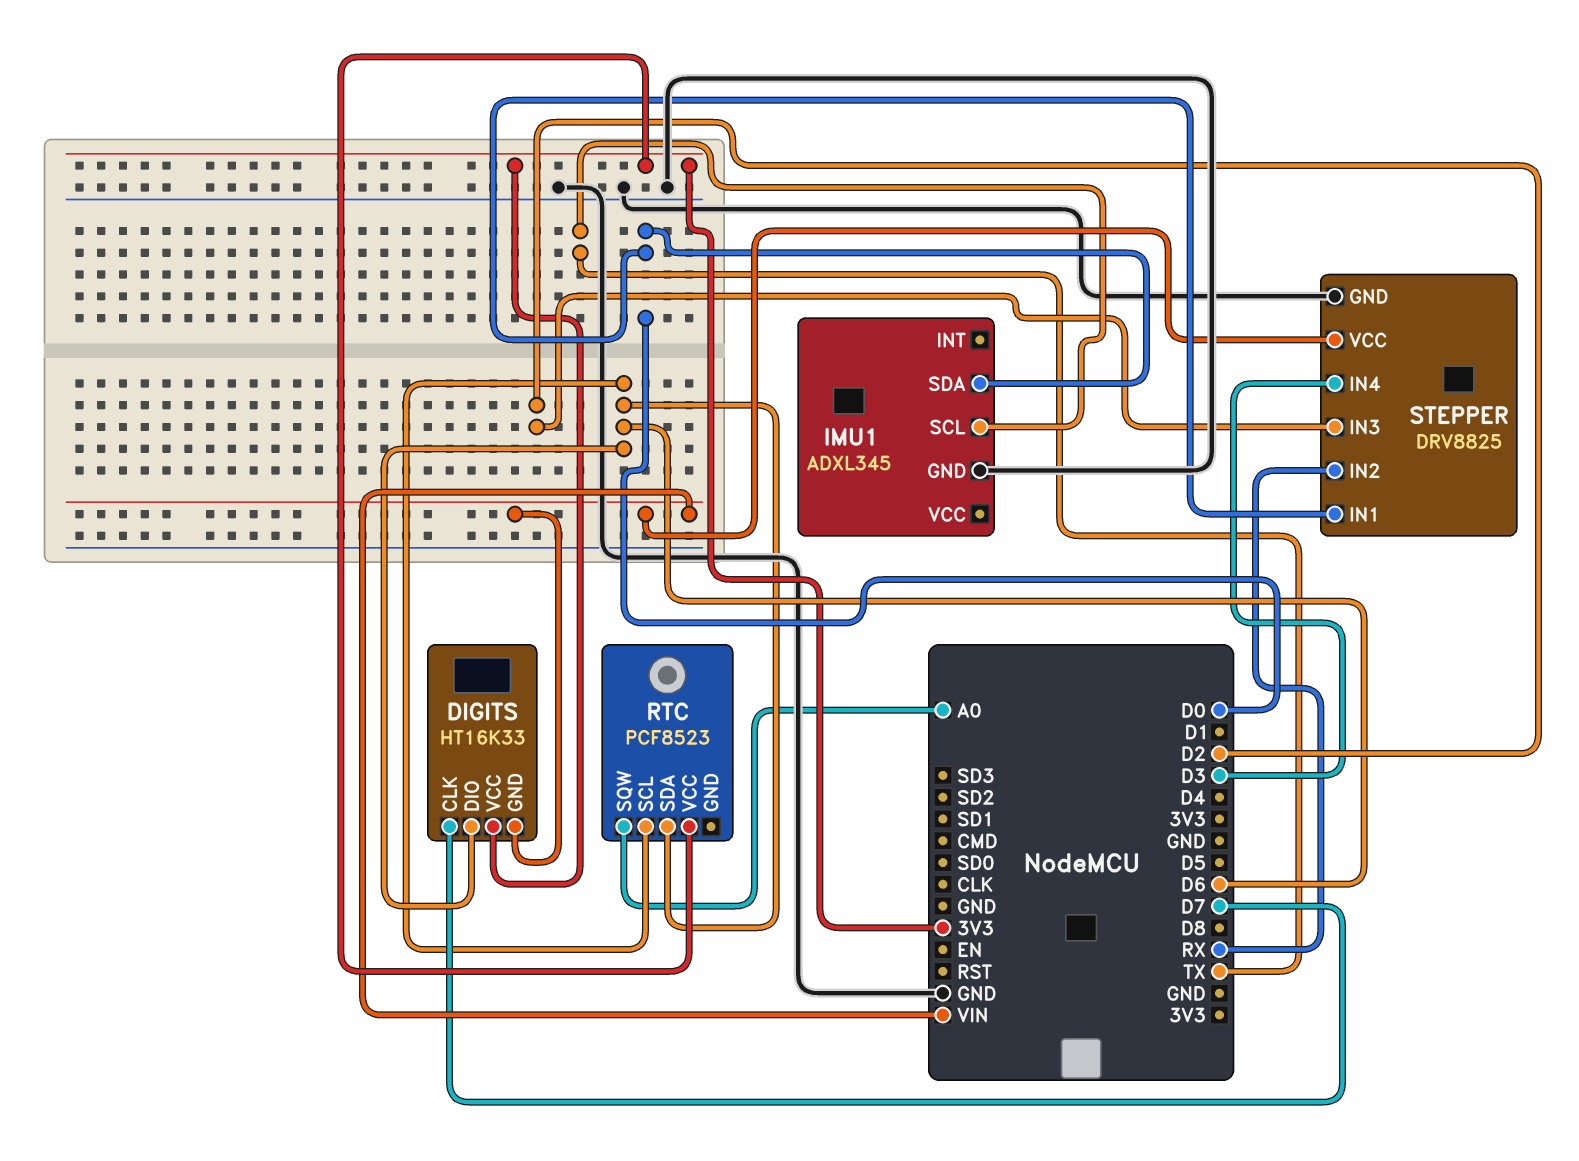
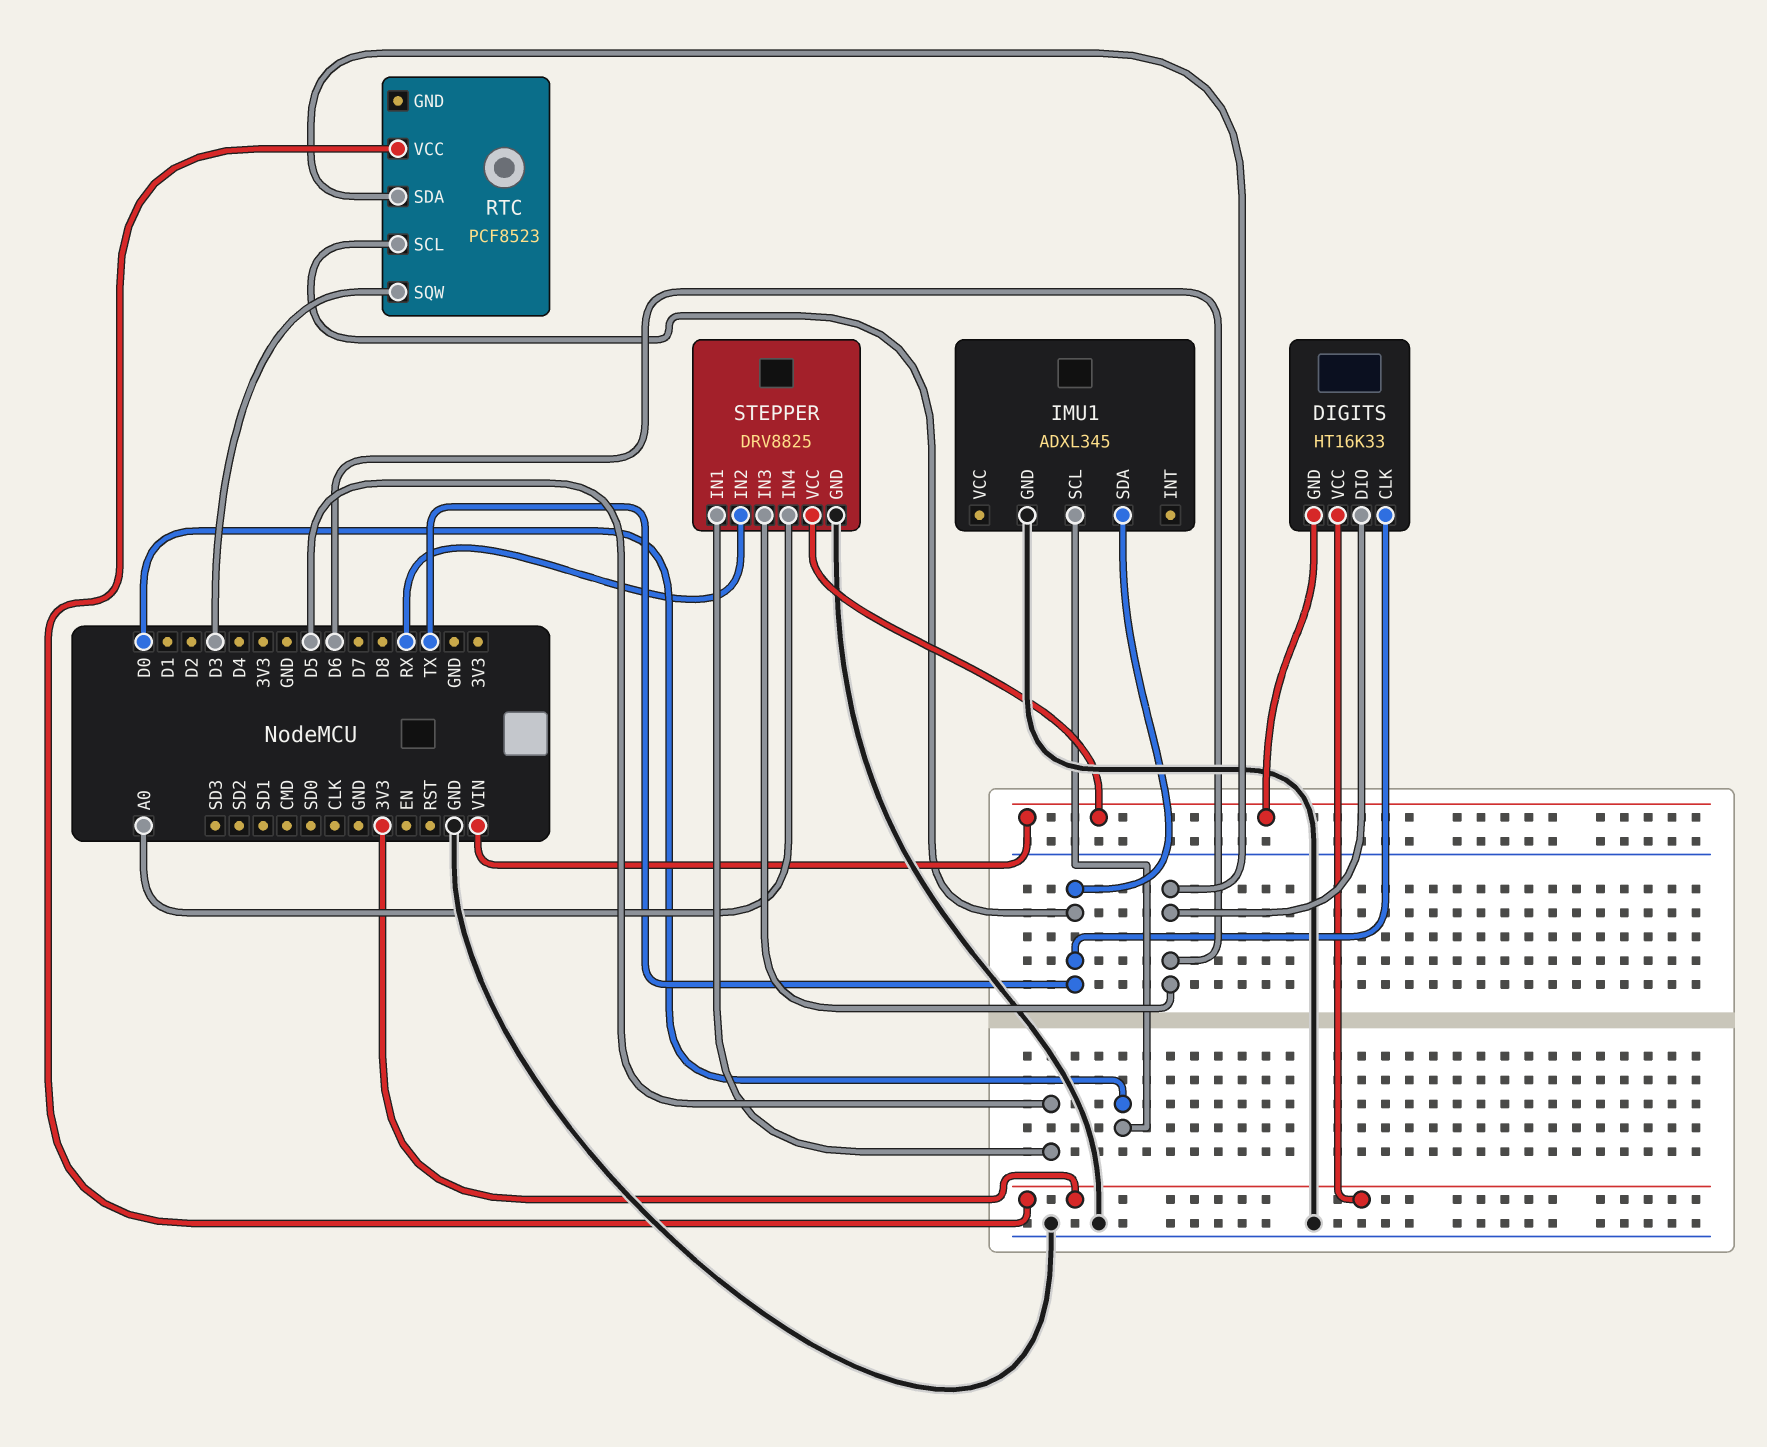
DIGITS pin CLK: D7 -> TX
IMU1 pin SCL: TX -> D0
IMU1 pin SDA: D0 -> TX
RTC pin SCL: D6 -> TX
RTC pin SQW: A0 -> D3
STEPPER pin IN1: D0 -> D5
STEPPER pin IN3: D2 -> D6
STEPPER pin IN4: D3 -> A0

